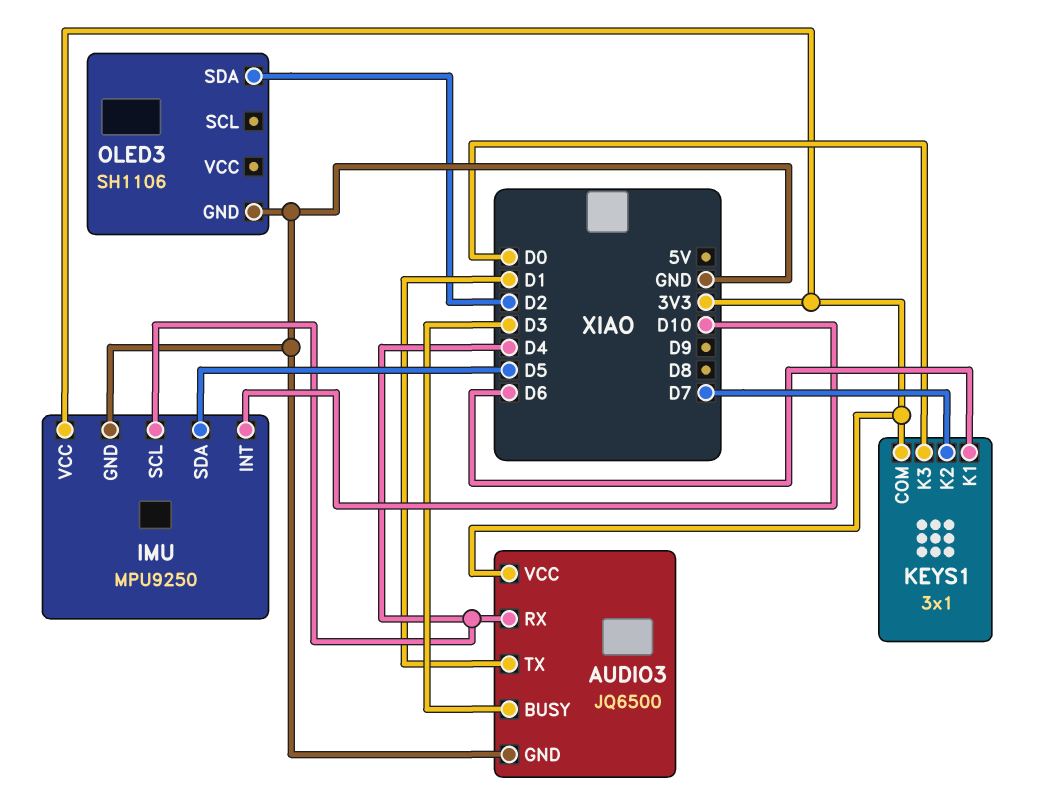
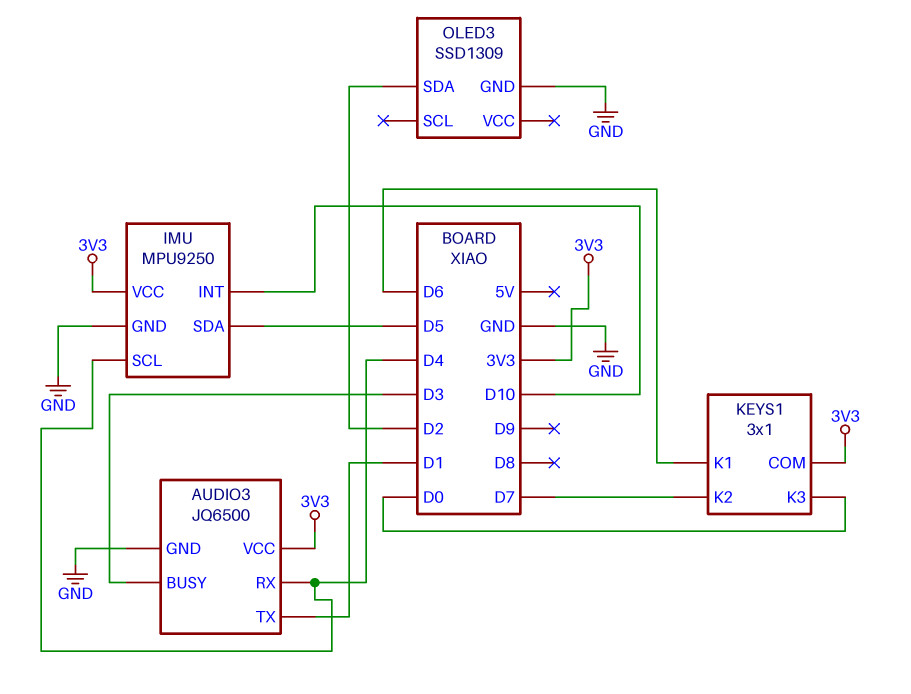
OLED3: SH1106 -> SSD1309

